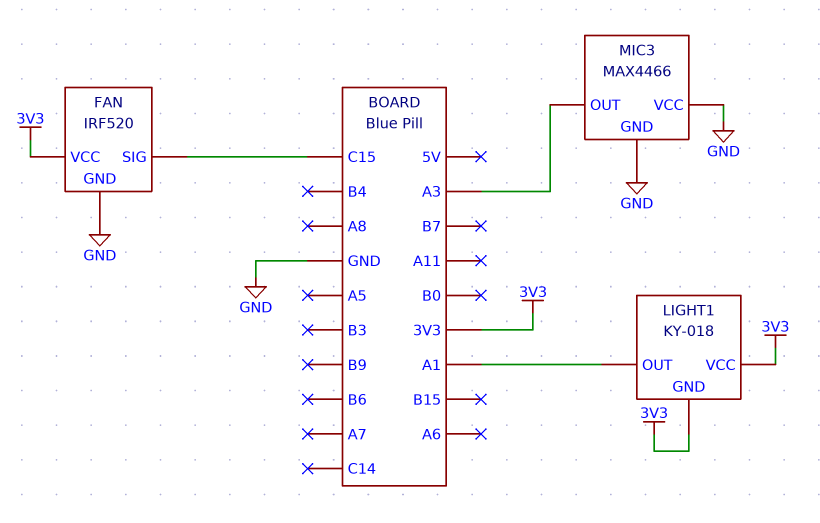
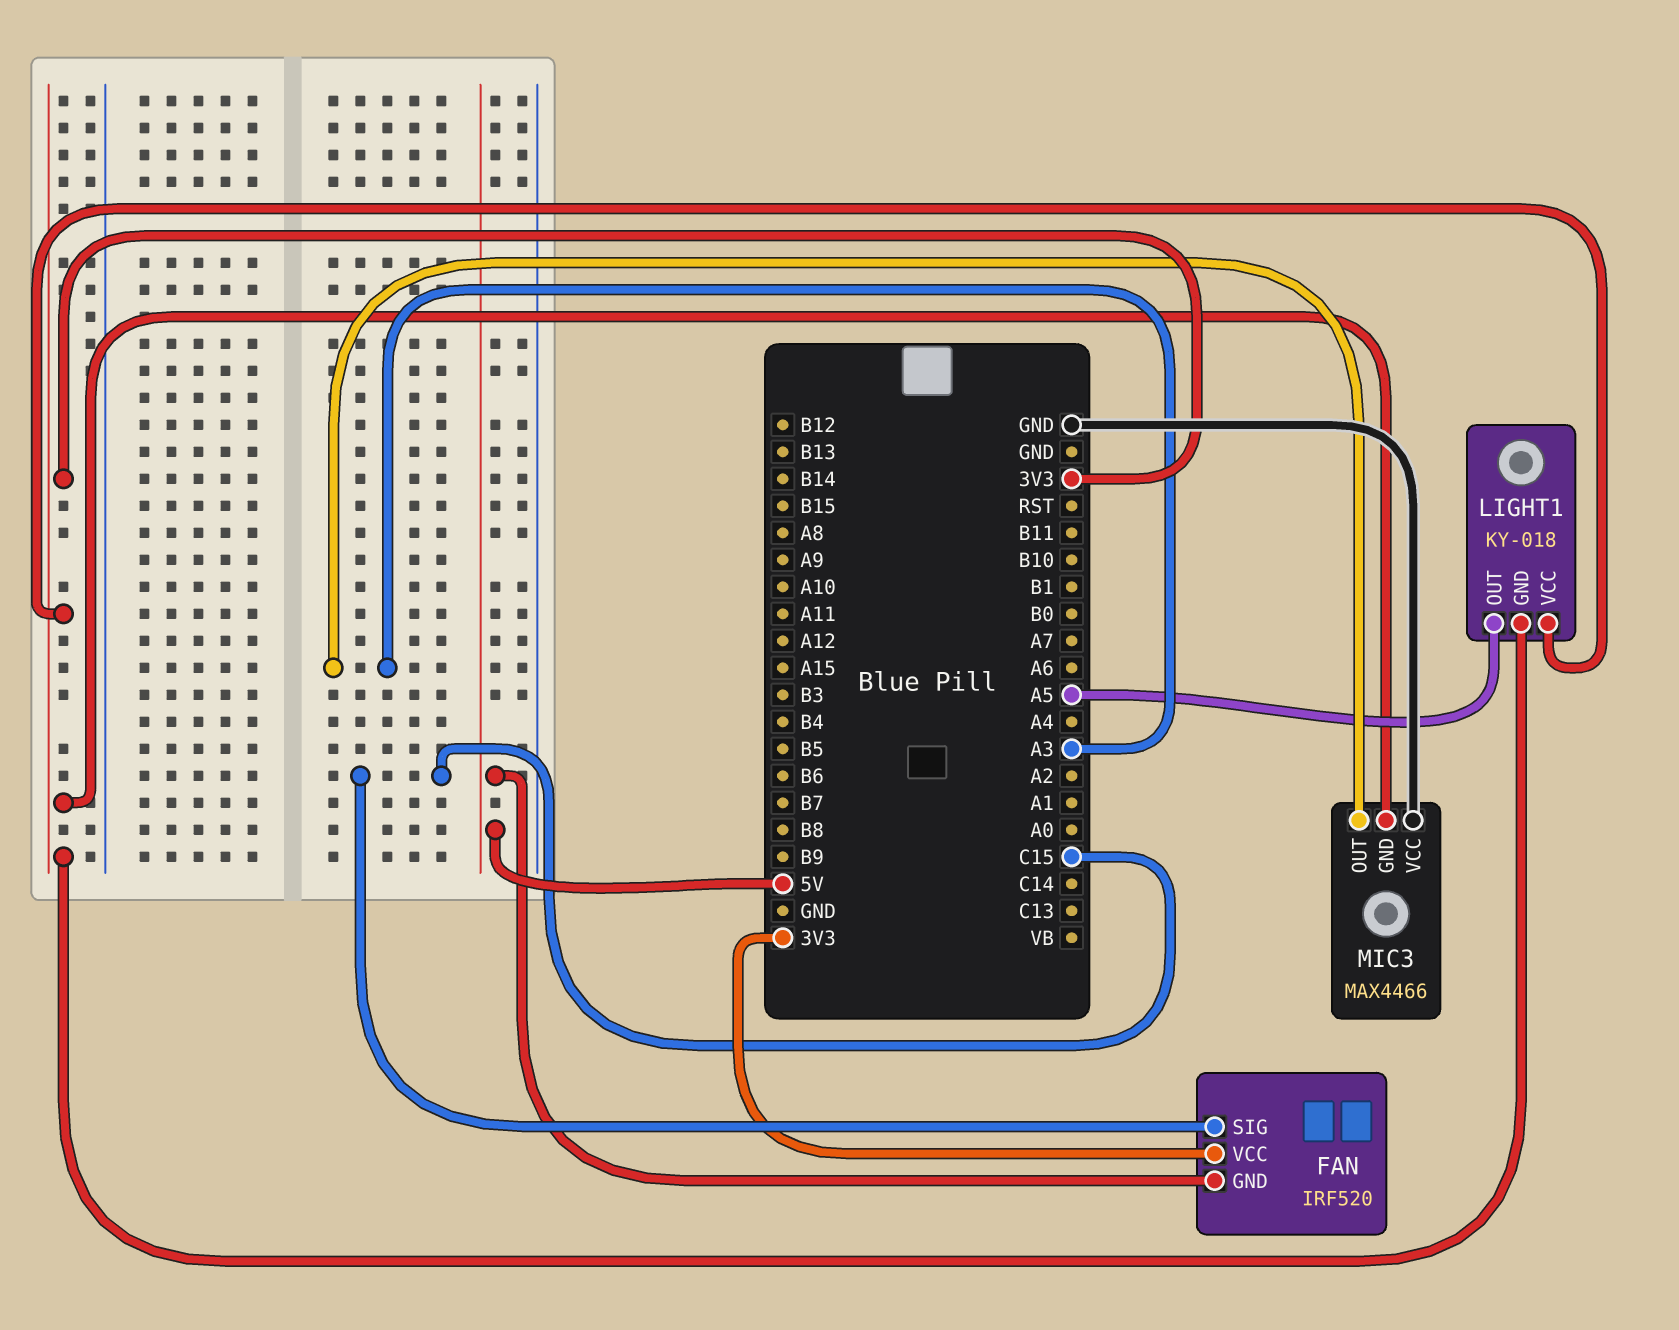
FAN pin GND: GND -> 5V
LIGHT1 pin OUT: A1 -> A5
MIC3 pin GND: GND -> 3V3

